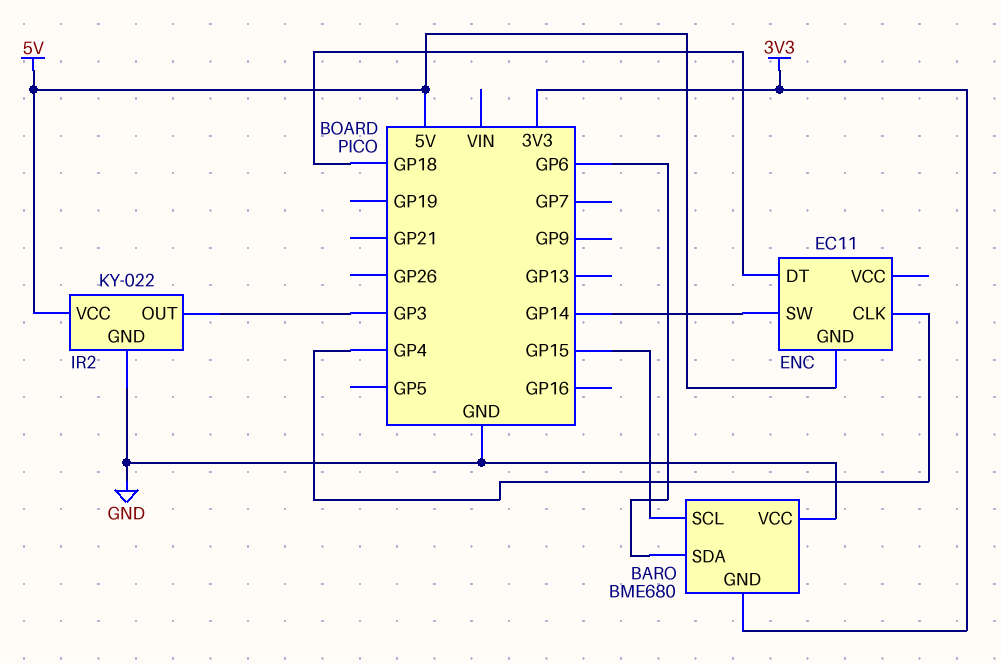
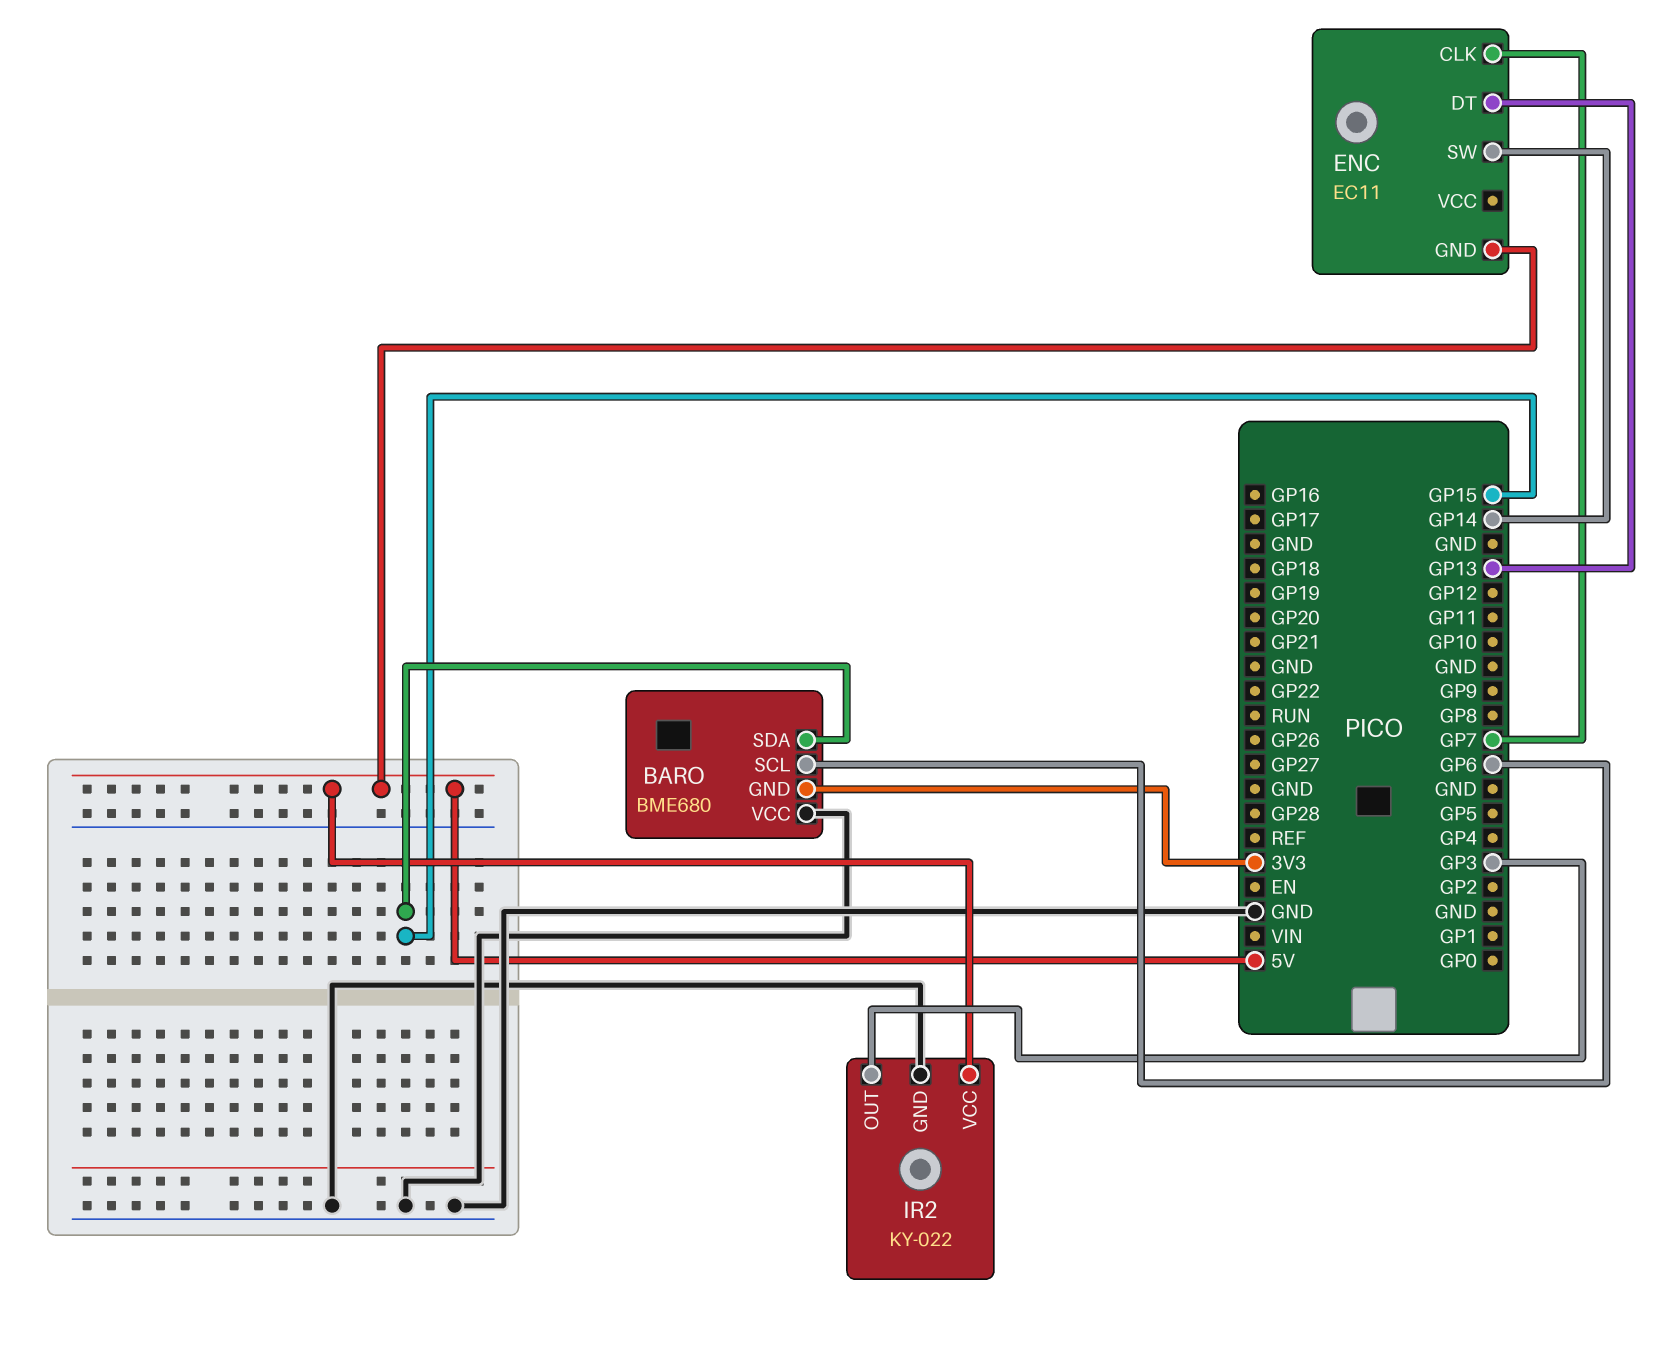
BARO pin SCL: GP15 -> GP6
BARO pin SDA: GP6 -> GP15
ENC pin CLK: GP4 -> GP7
ENC pin DT: GP18 -> GP13

